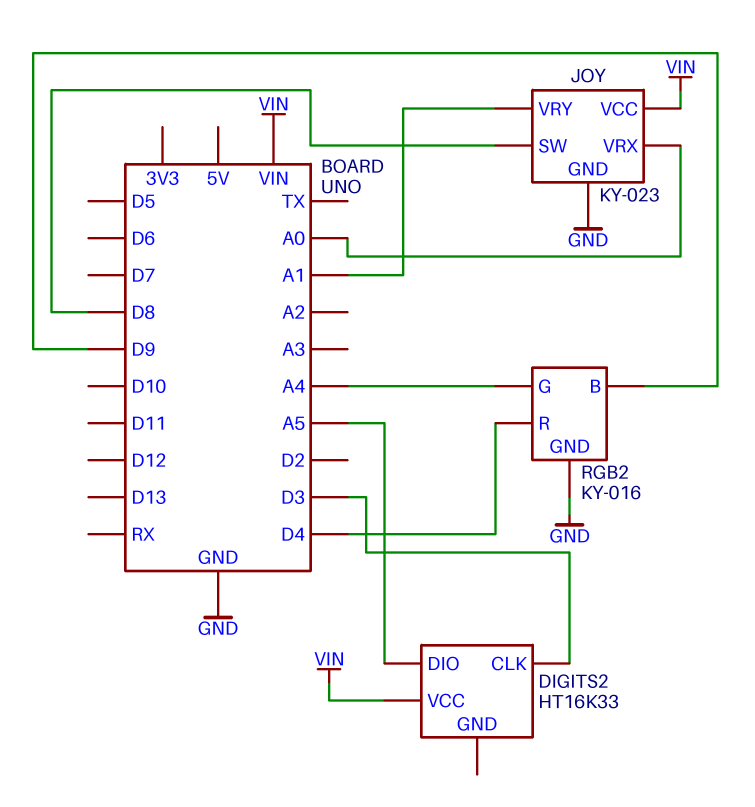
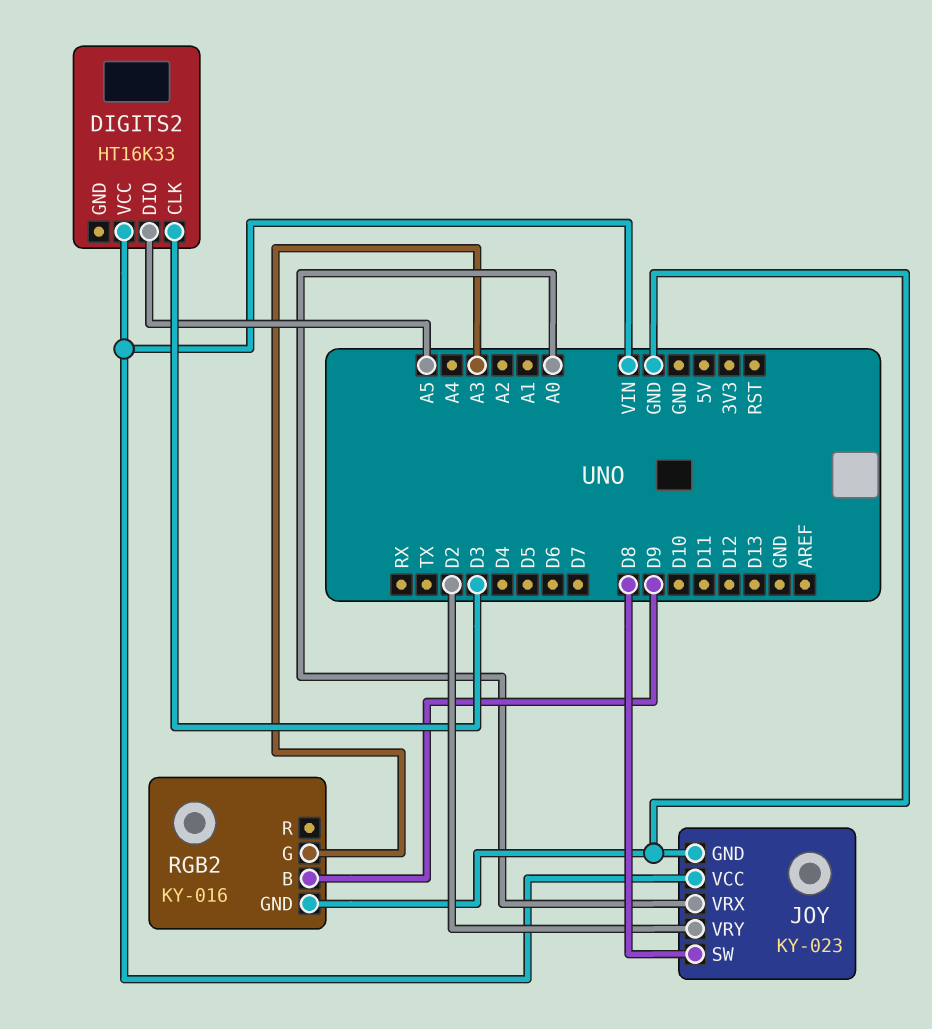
JOY pin VRY: A1 -> D2
RGB2 pin G: A4 -> A3
RGB2 pin R: D4 -> none

